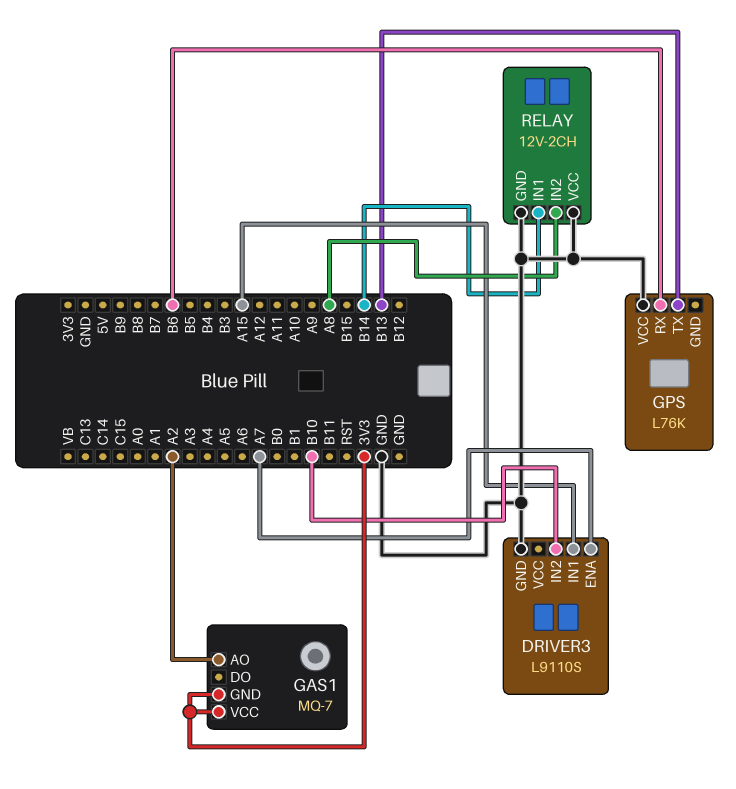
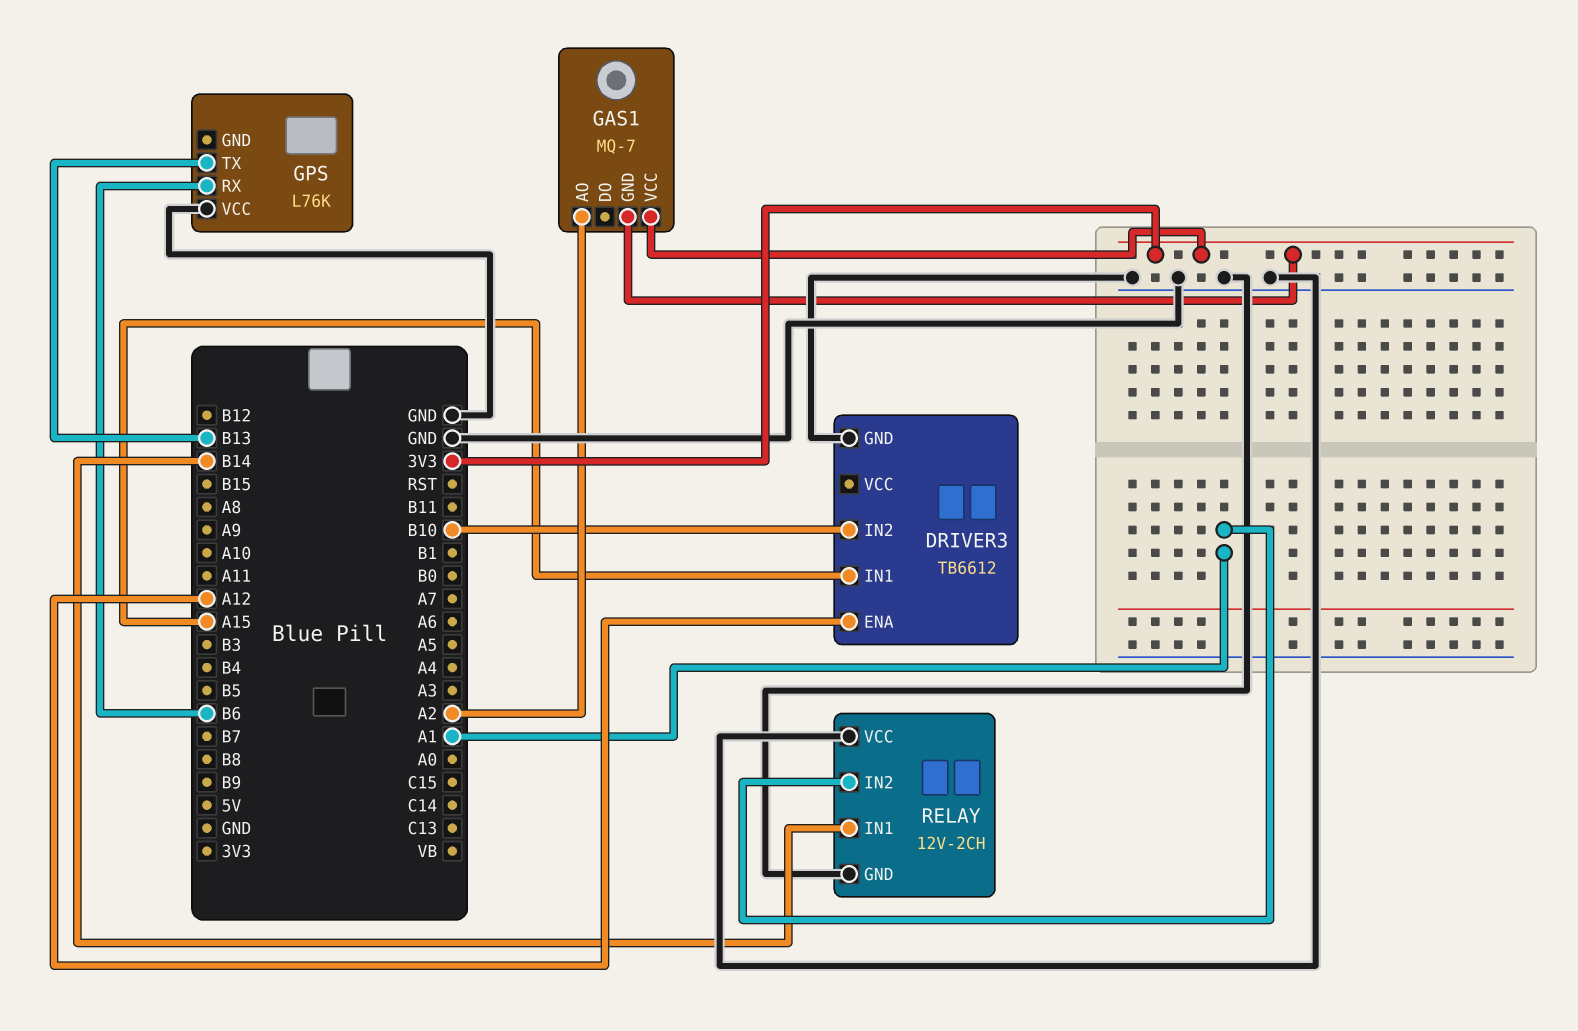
DRIVER3: L9110S -> TB6612
DRIVER3 pin ENA: A7 -> A12
RELAY pin IN2: A8 -> A1

